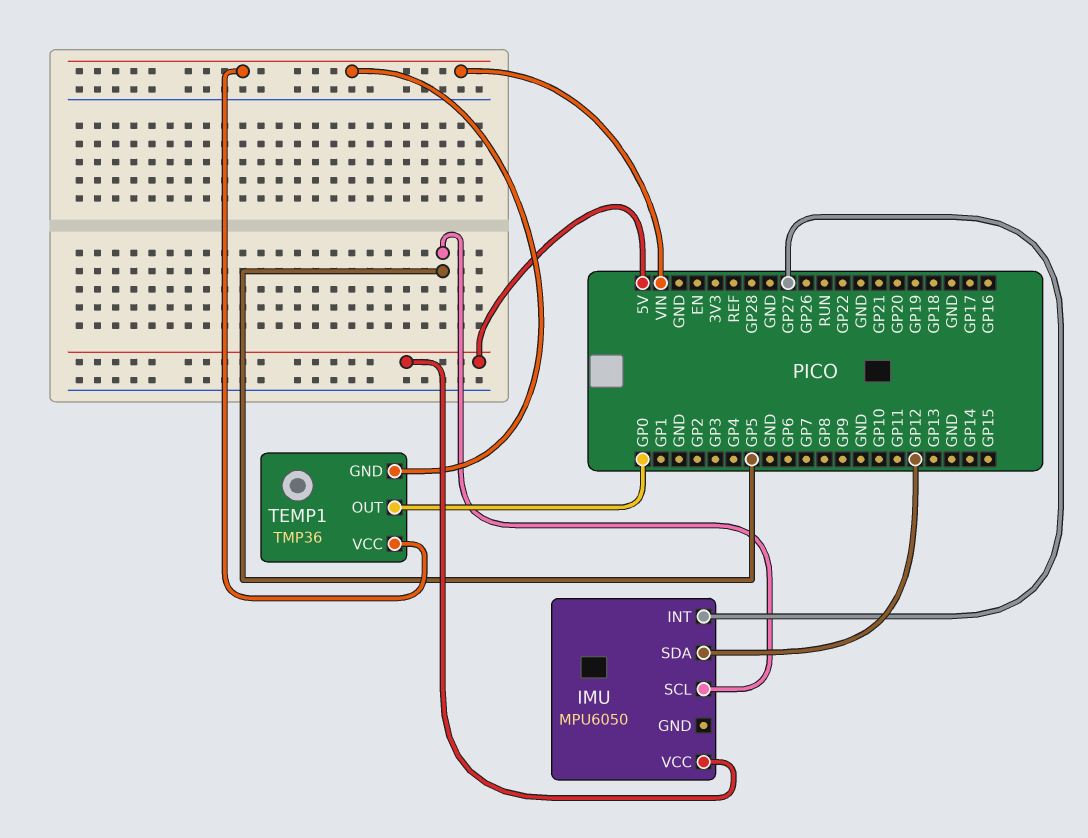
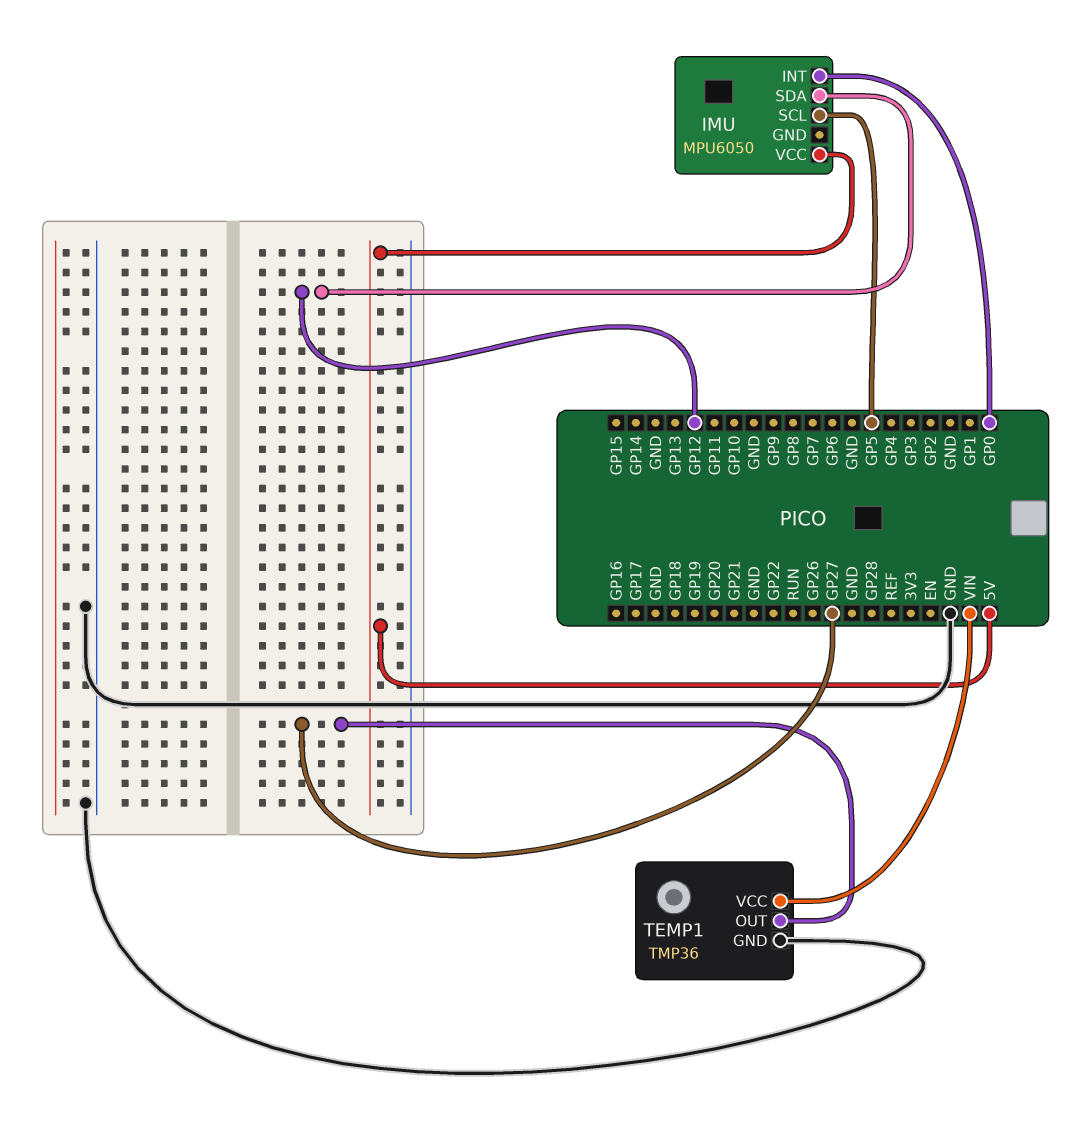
IMU pin INT: GP27 -> GP0
TEMP1 pin GND: VIN -> GND
TEMP1 pin OUT: GP0 -> GP27

